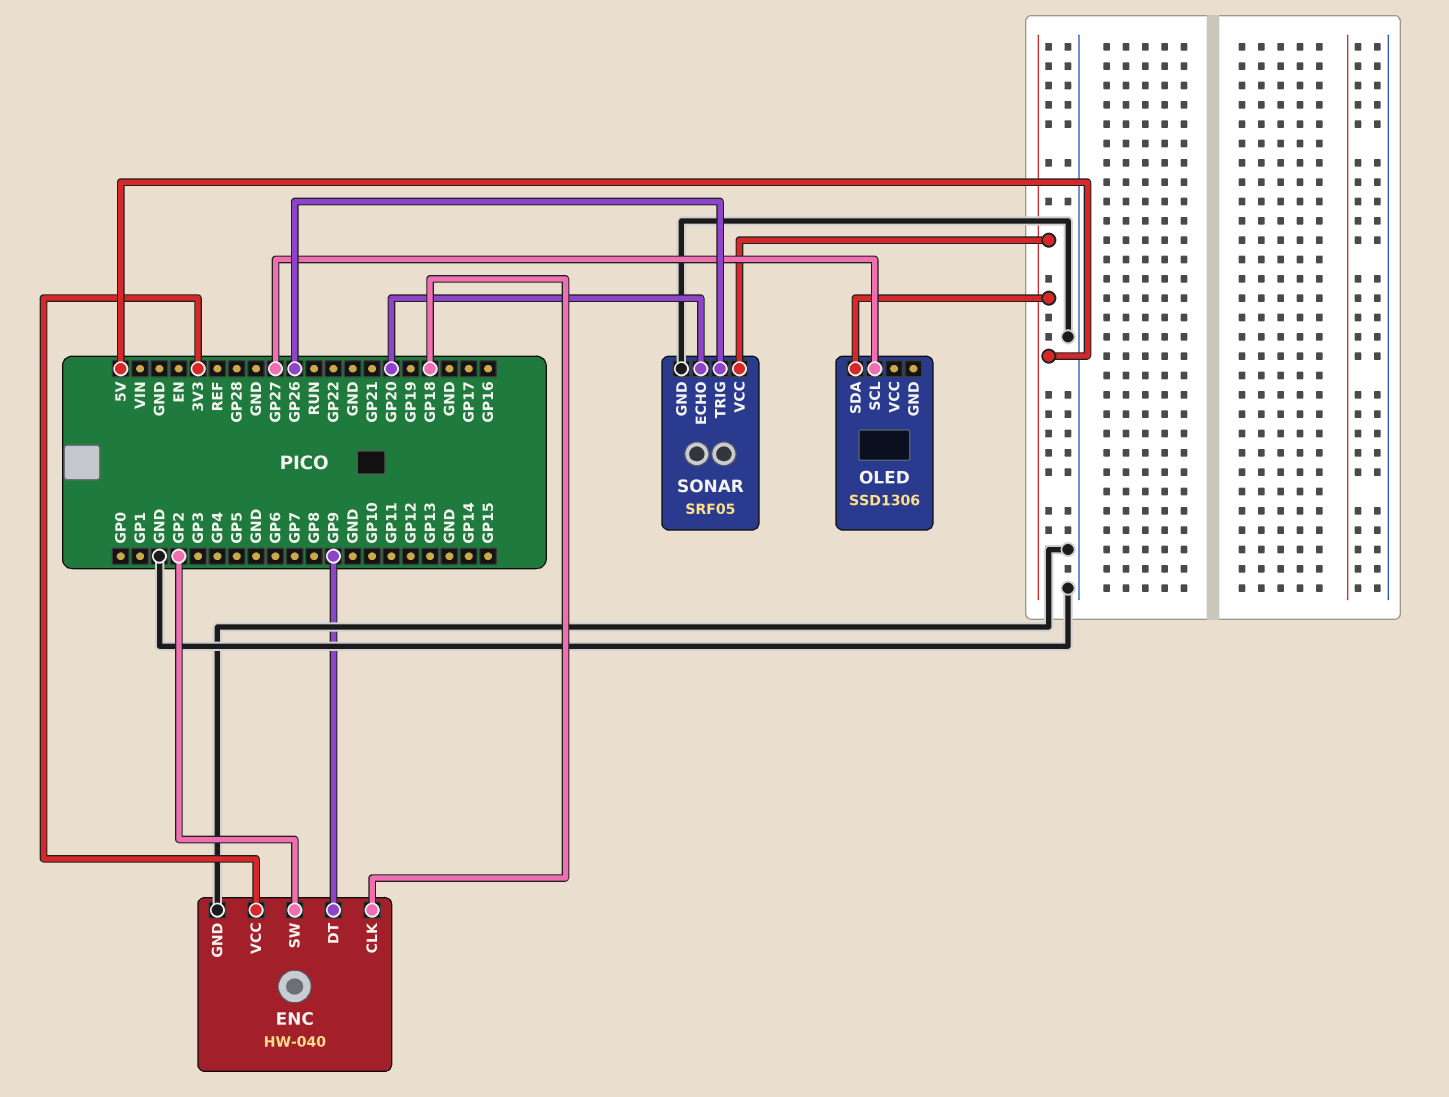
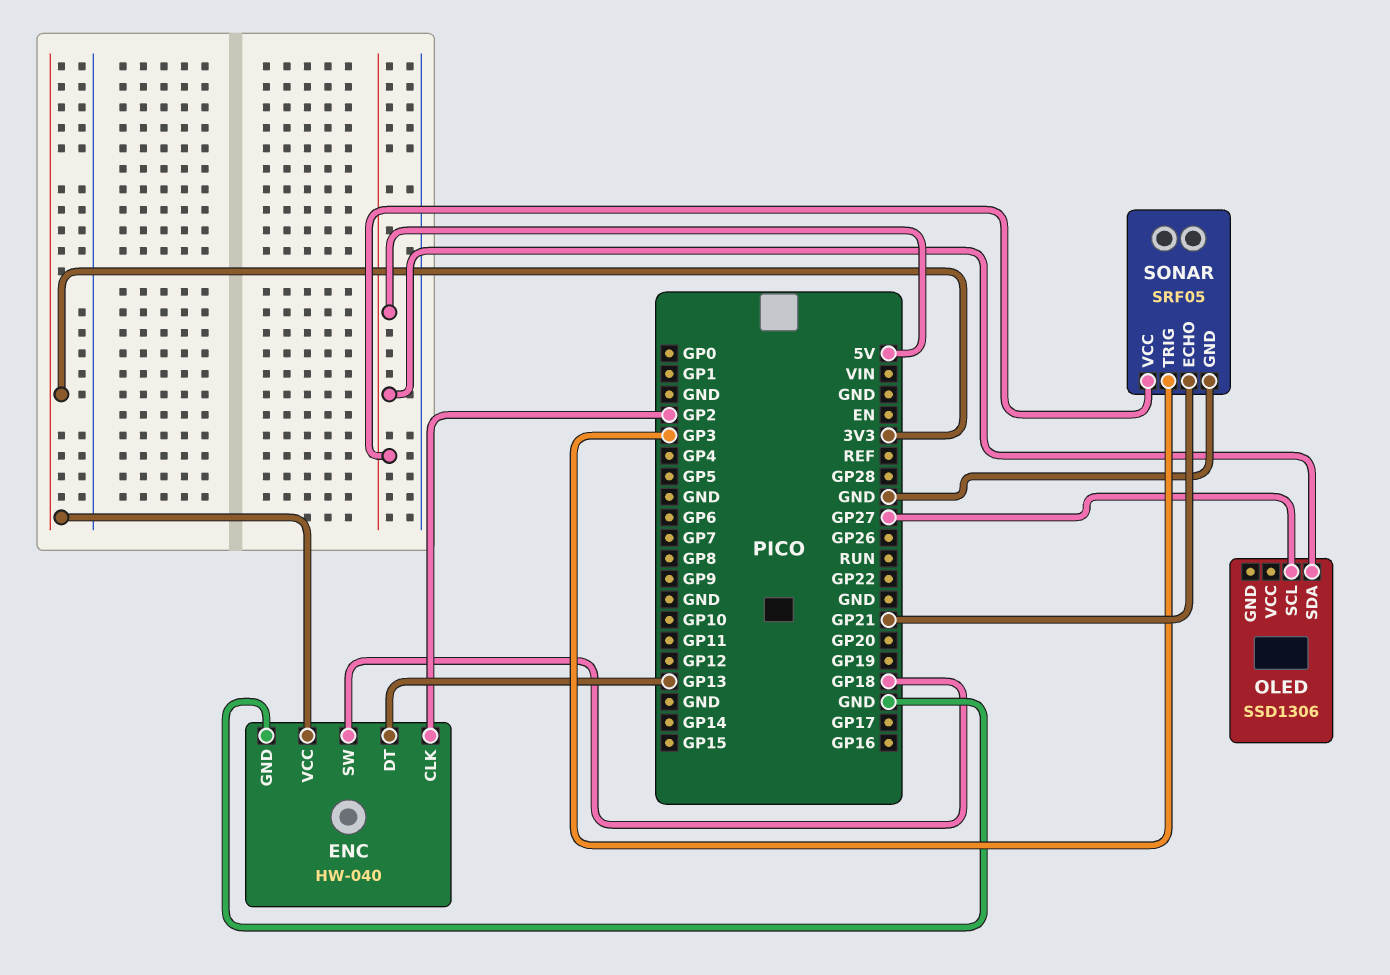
ENC pin CLK: GP18 -> GP2
ENC pin DT: GP9 -> GP13
ENC pin SW: GP2 -> GP18
SONAR pin ECHO: GP20 -> GP21
SONAR pin TRIG: GP26 -> GP3

